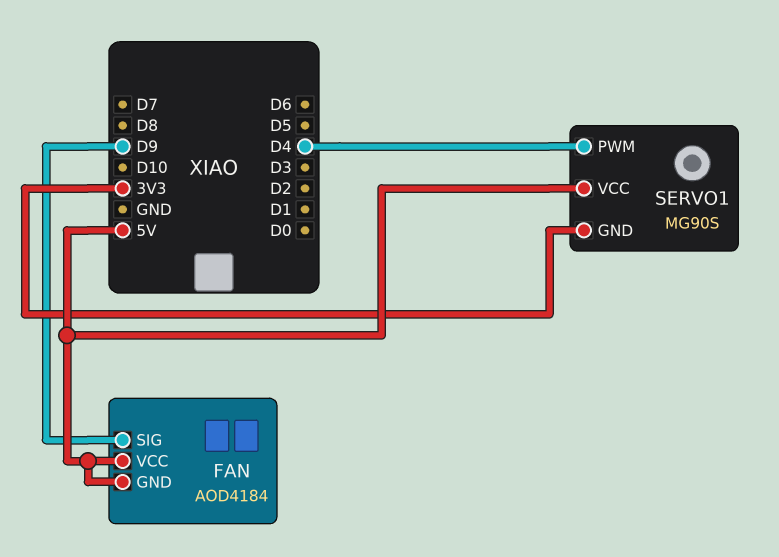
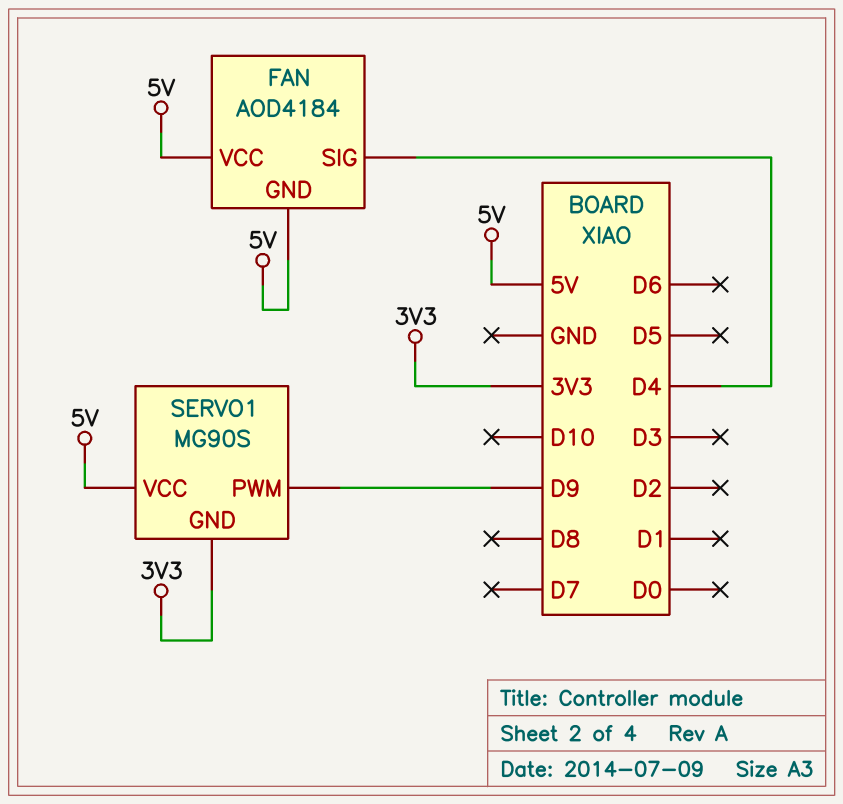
FAN pin SIG: D9 -> D4
SERVO1 pin PWM: D4 -> D9

